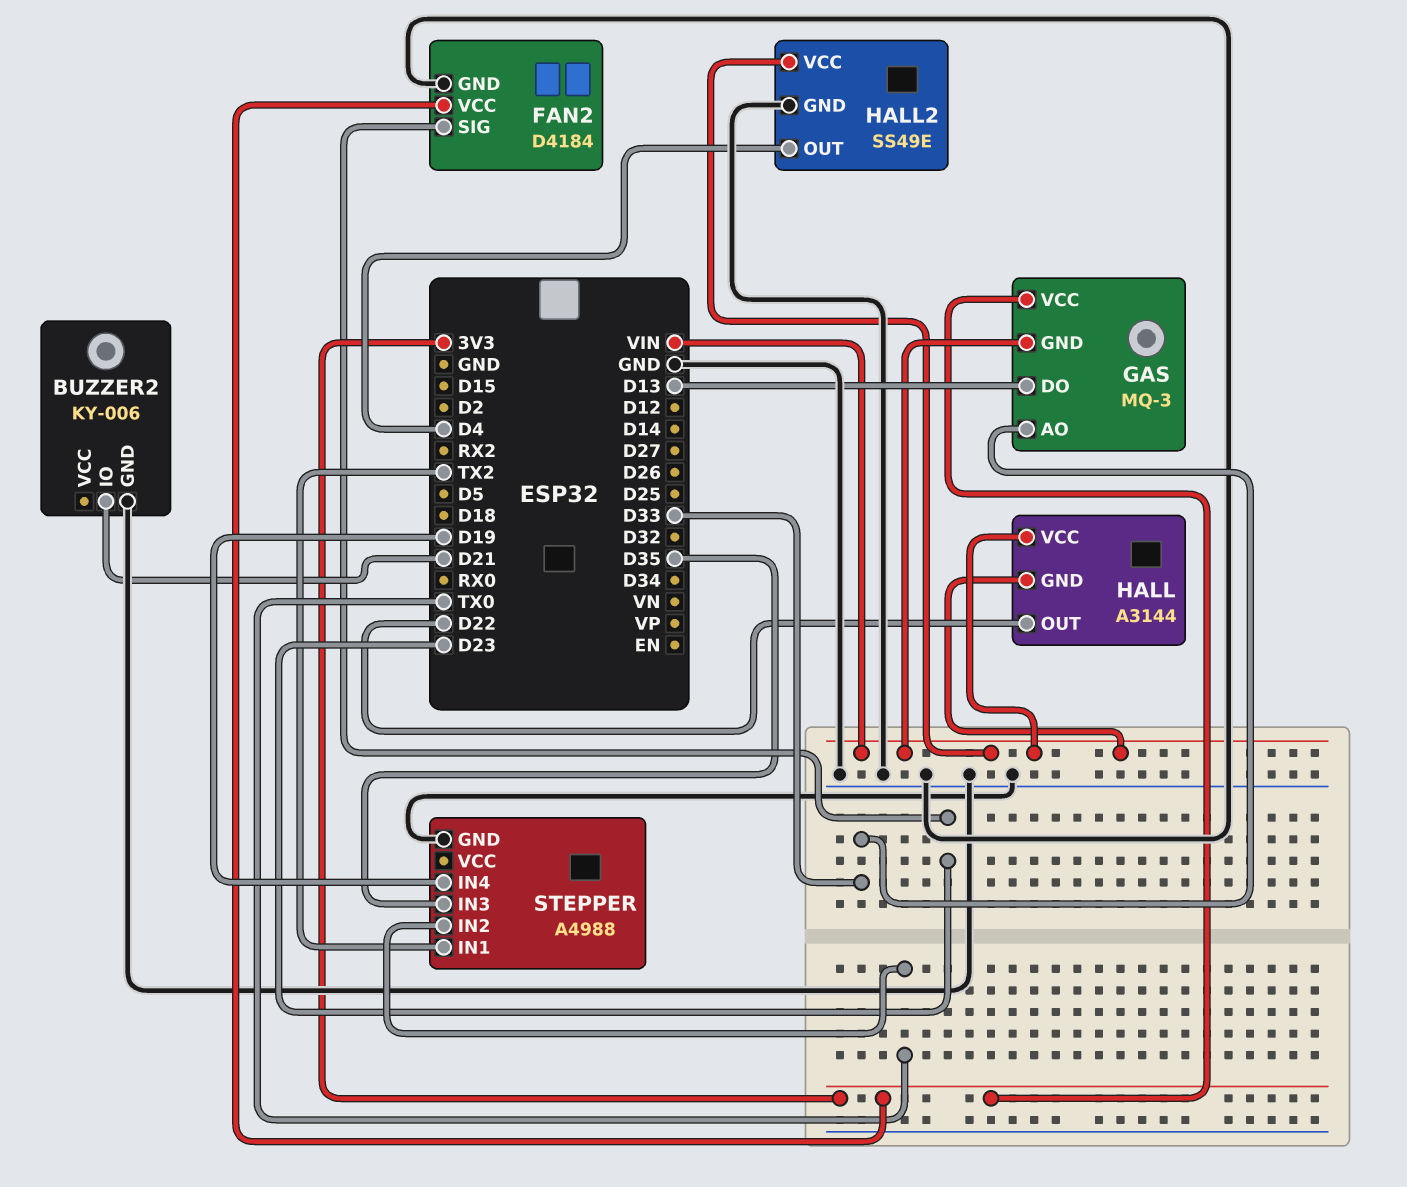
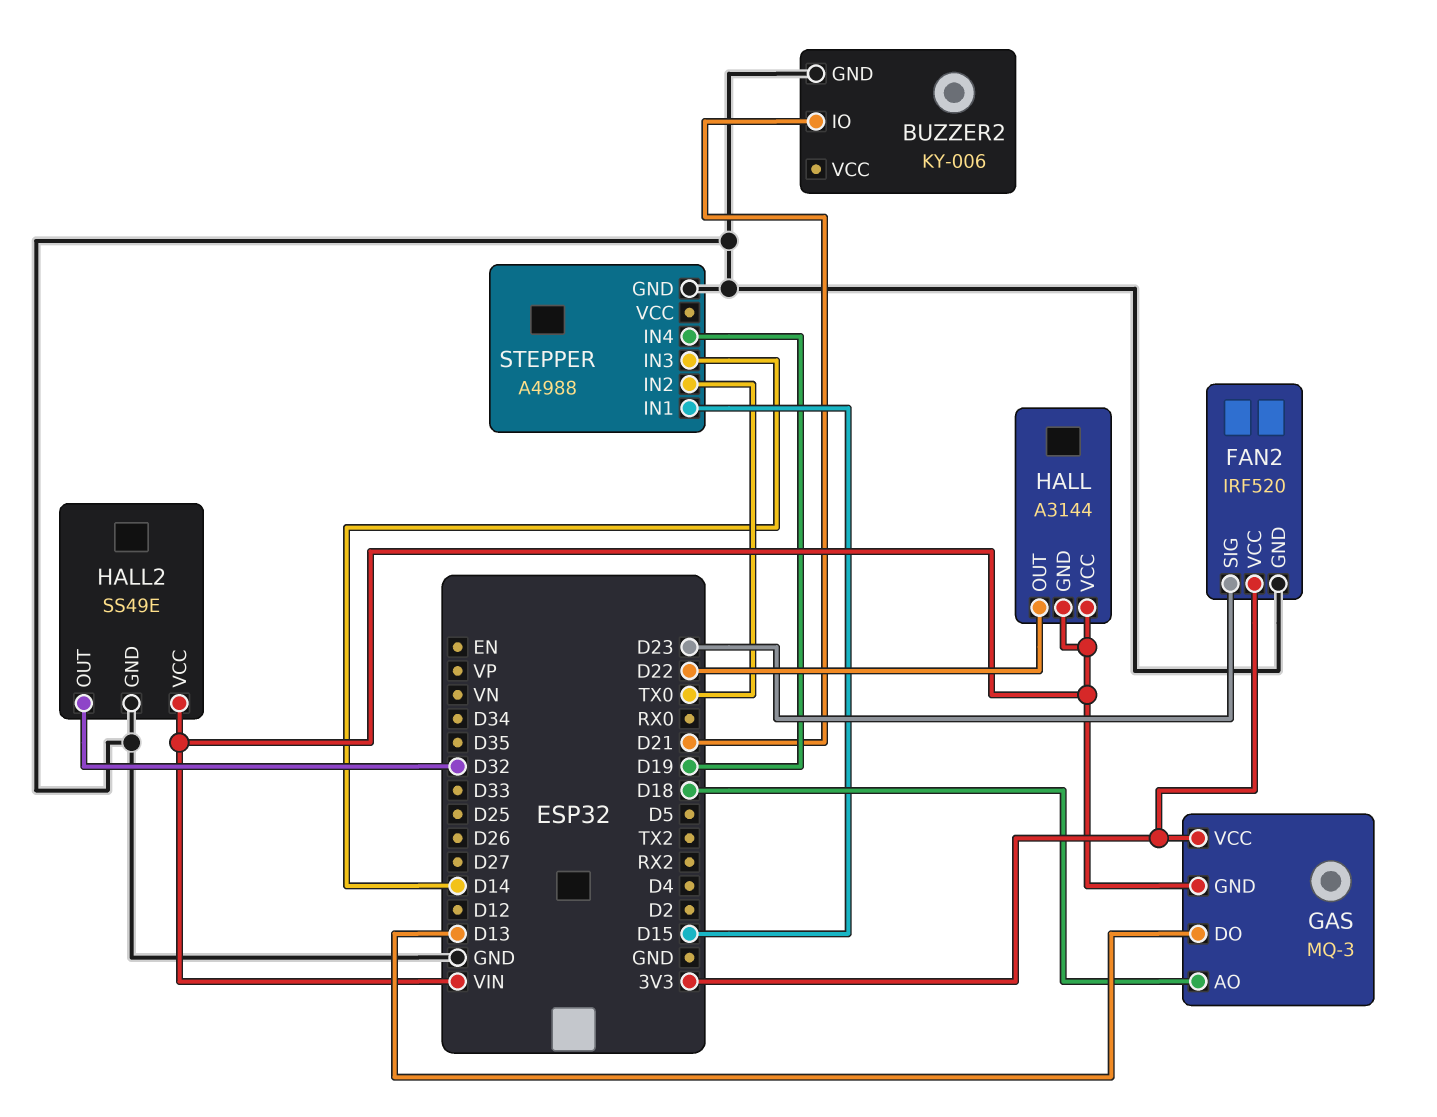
FAN2: D4184 -> IRF520
GAS pin AO: D33 -> D18
HALL2 pin OUT: D4 -> D32
STEPPER pin IN1: TX2 -> D15
STEPPER pin IN3: D35 -> D14

